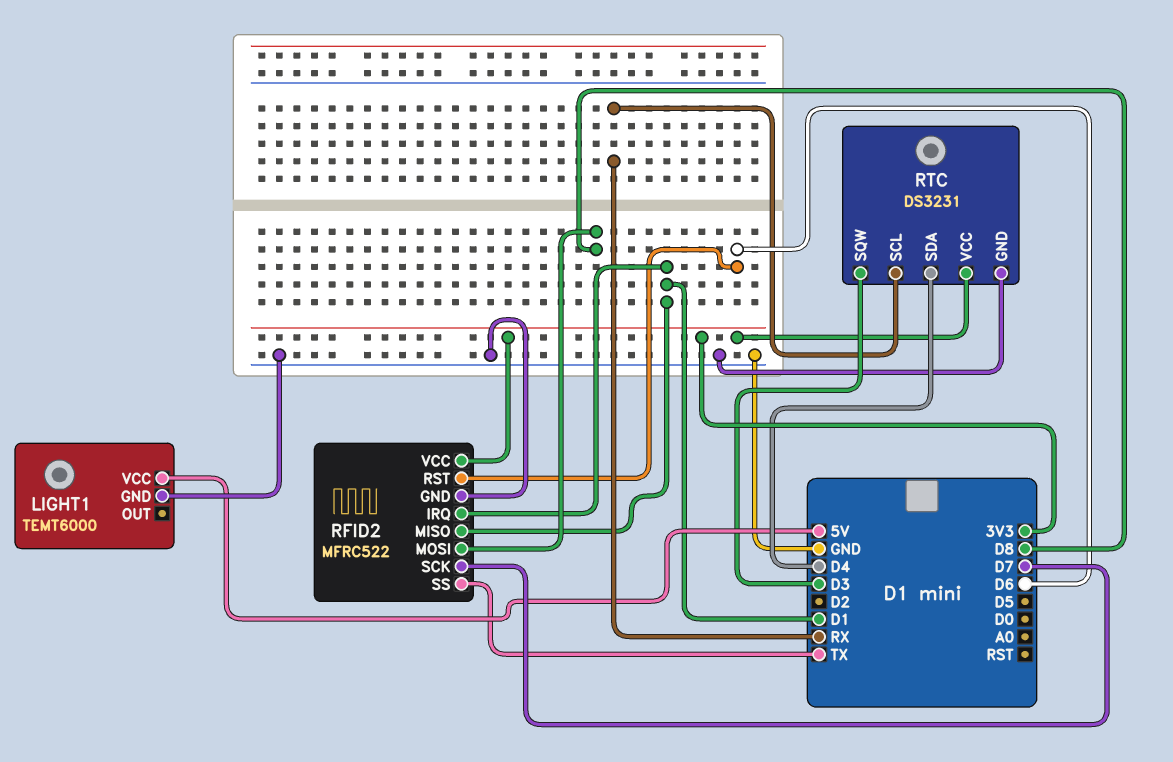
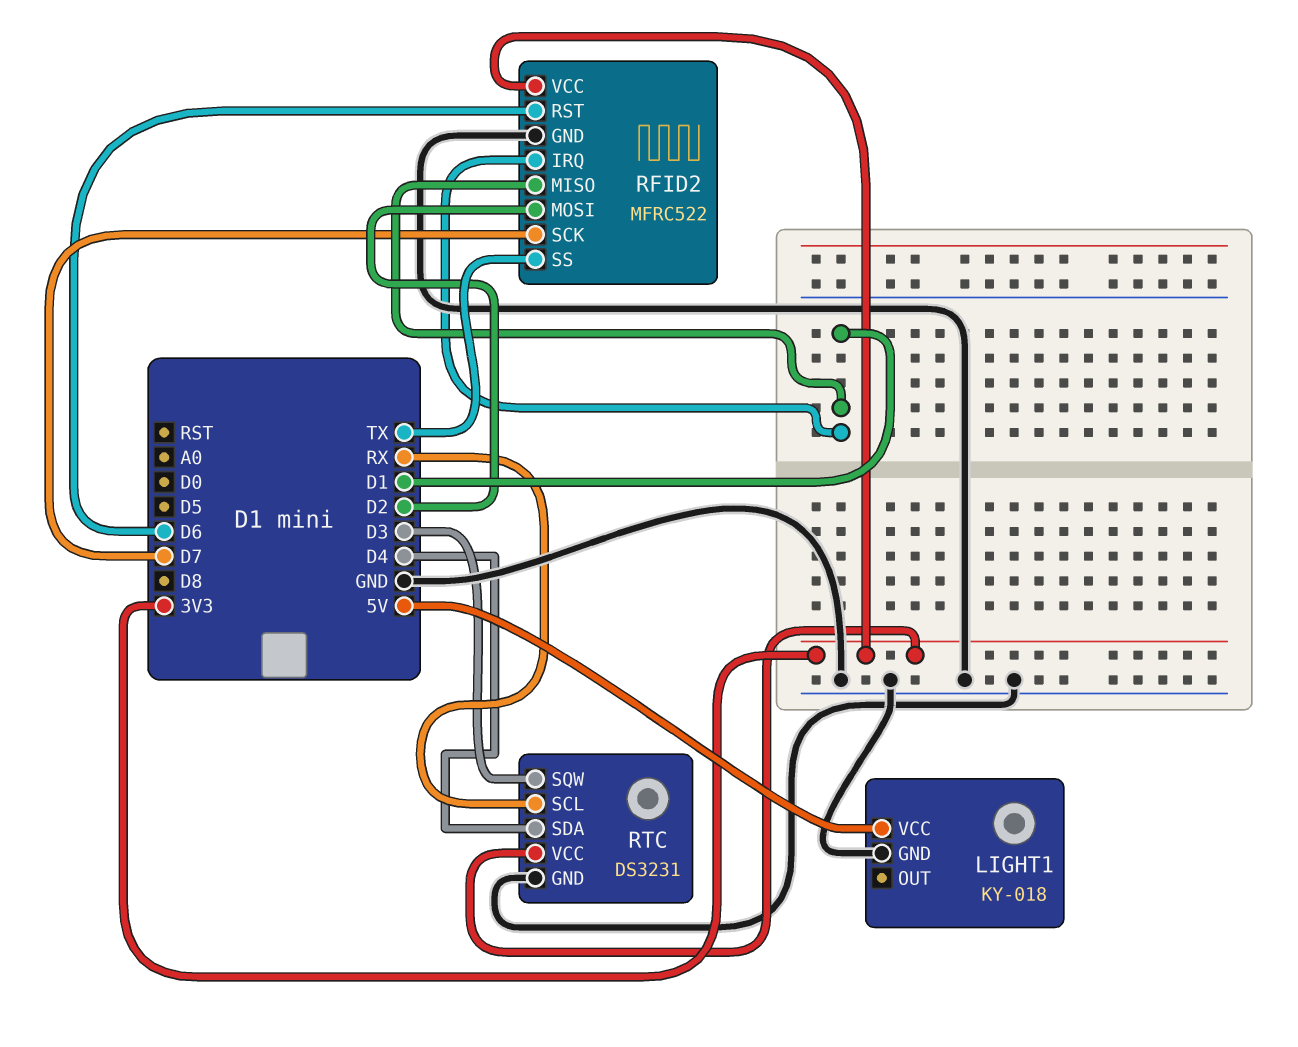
LIGHT1: TEMT6000 -> KY-018
RFID2 pin MOSI: D8 -> D2

